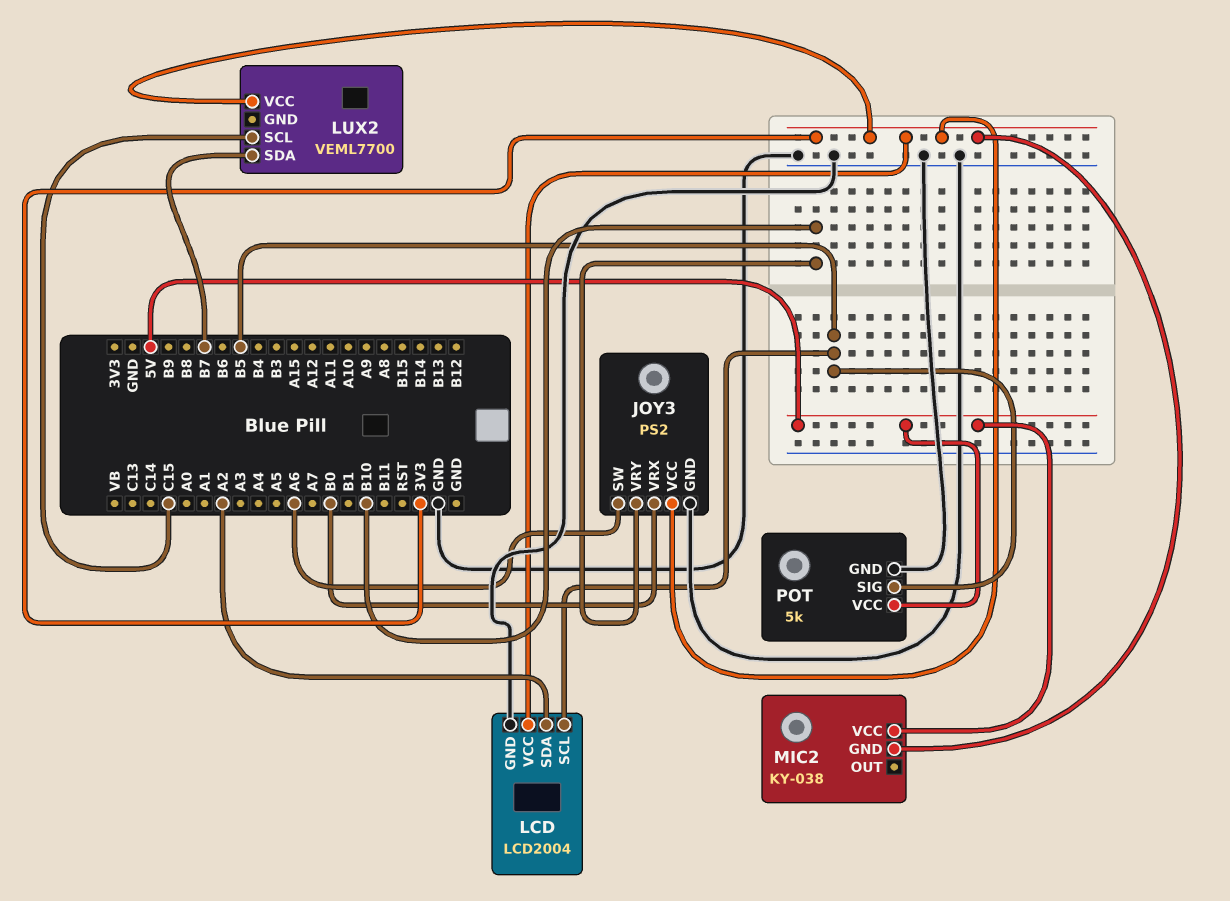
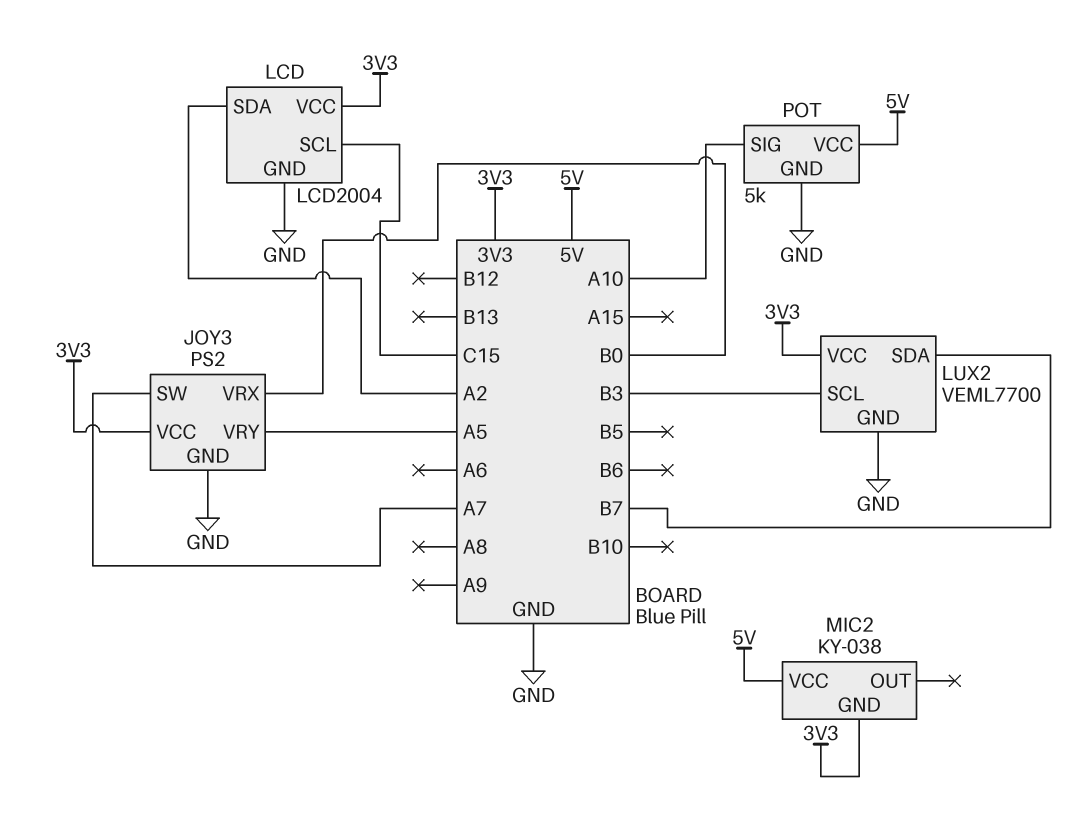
JOY3 pin SW: A6 -> A7
JOY3 pin VRY: B10 -> A5
LCD pin SCL: B5 -> C15
LUX2 pin GND: none -> GND
LUX2 pin SCL: C15 -> B3
POT pin SIG: B5 -> A10

